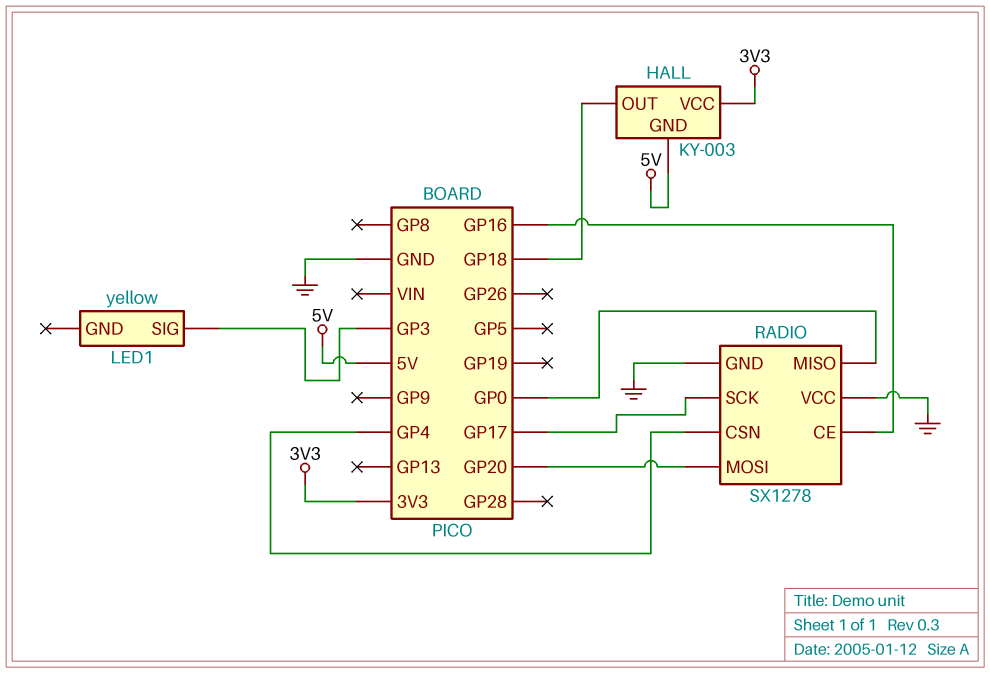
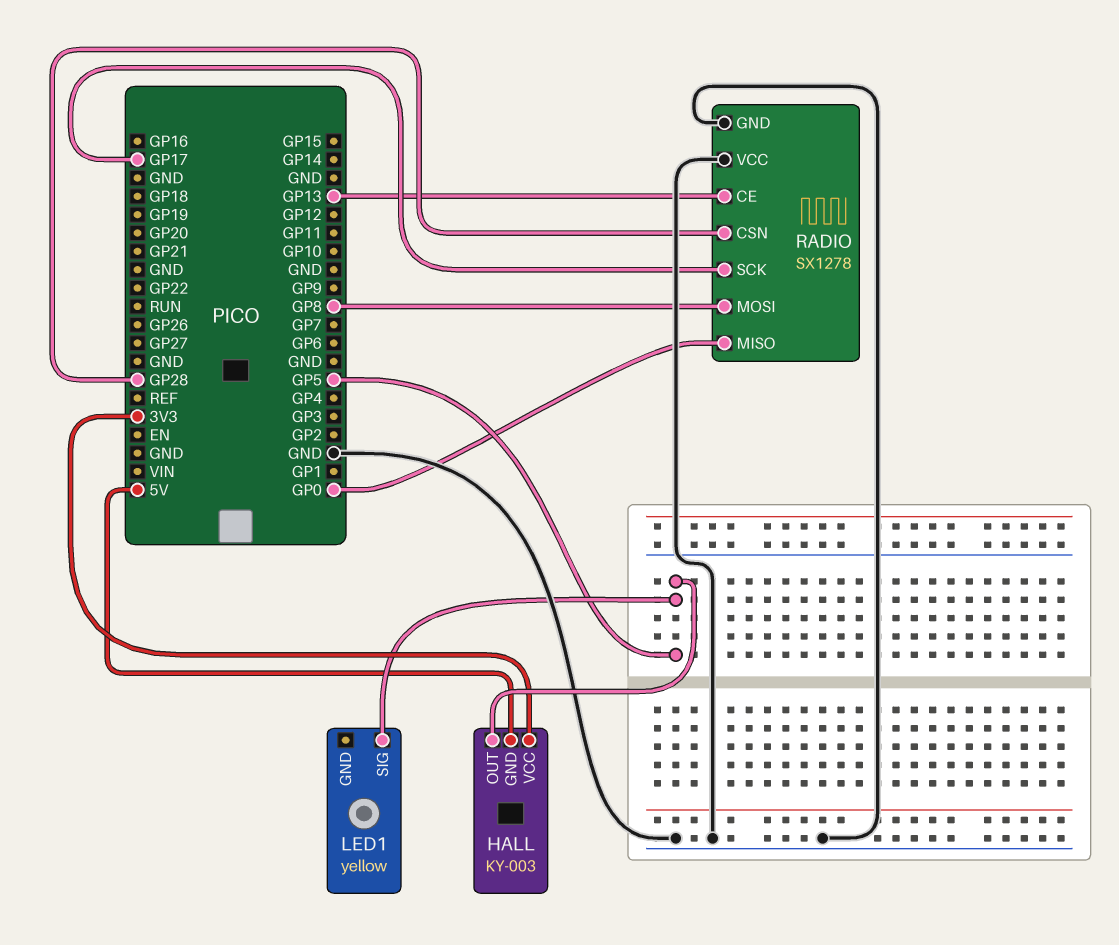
HALL pin OUT: GP18 -> GP5
LED1 pin SIG: GP3 -> GP5
RADIO pin CE: GP16 -> GP13
RADIO pin CSN: GP4 -> GP28
RADIO pin MOSI: GP20 -> GP8

